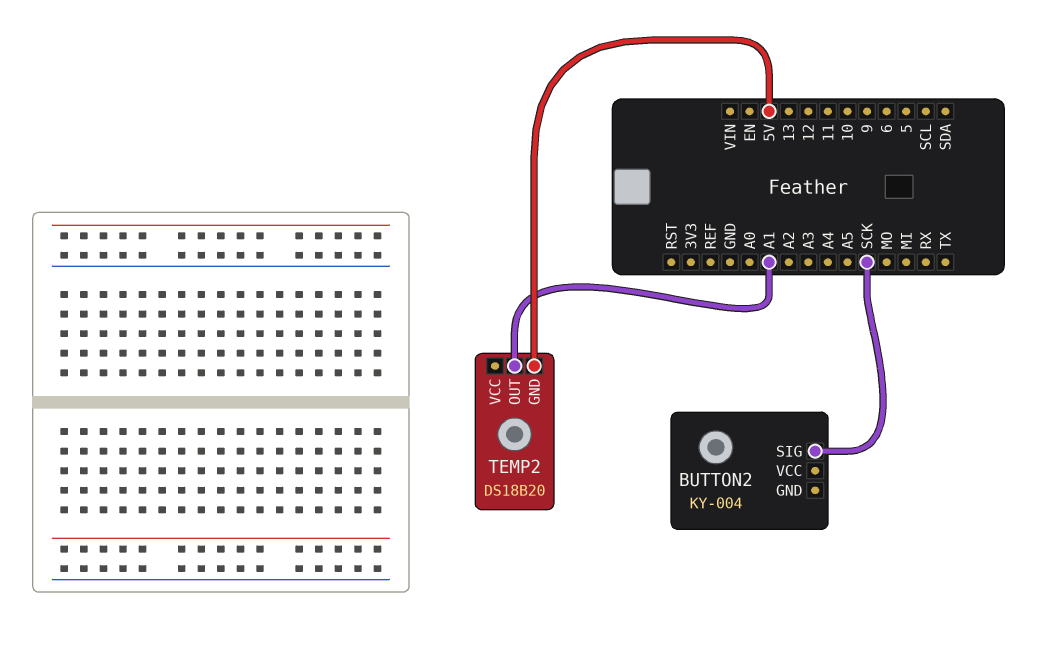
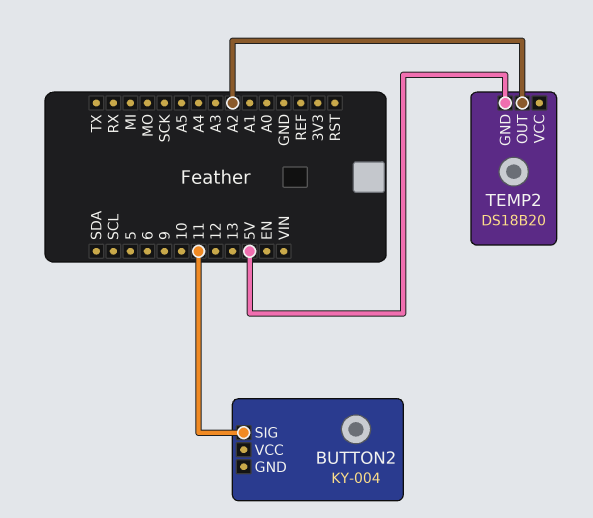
BUTTON2 pin SIG: SCK -> 11
TEMP2 pin OUT: A1 -> A2

